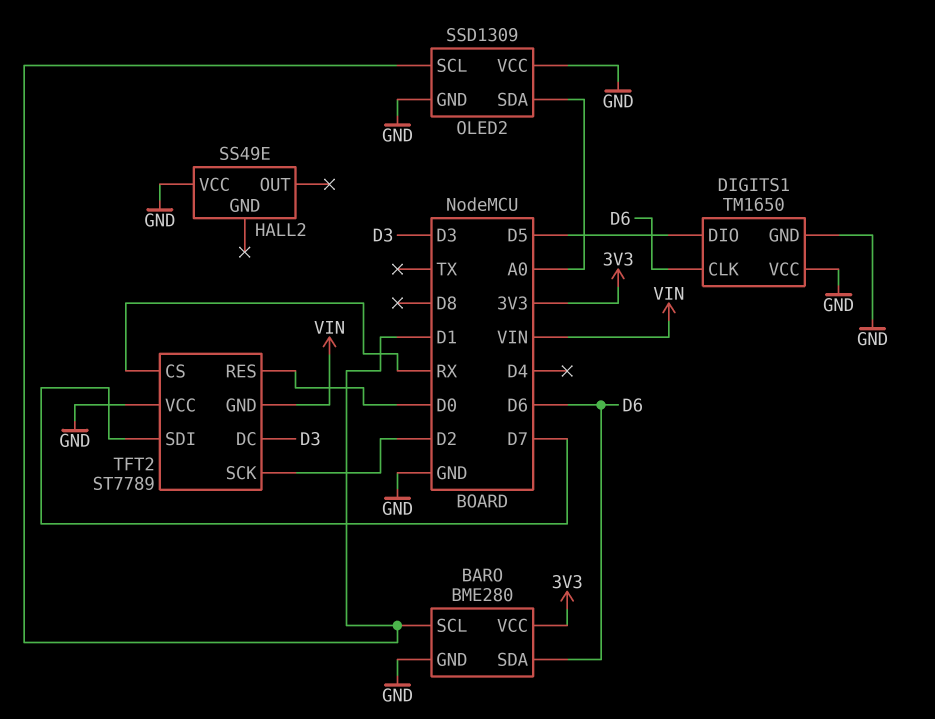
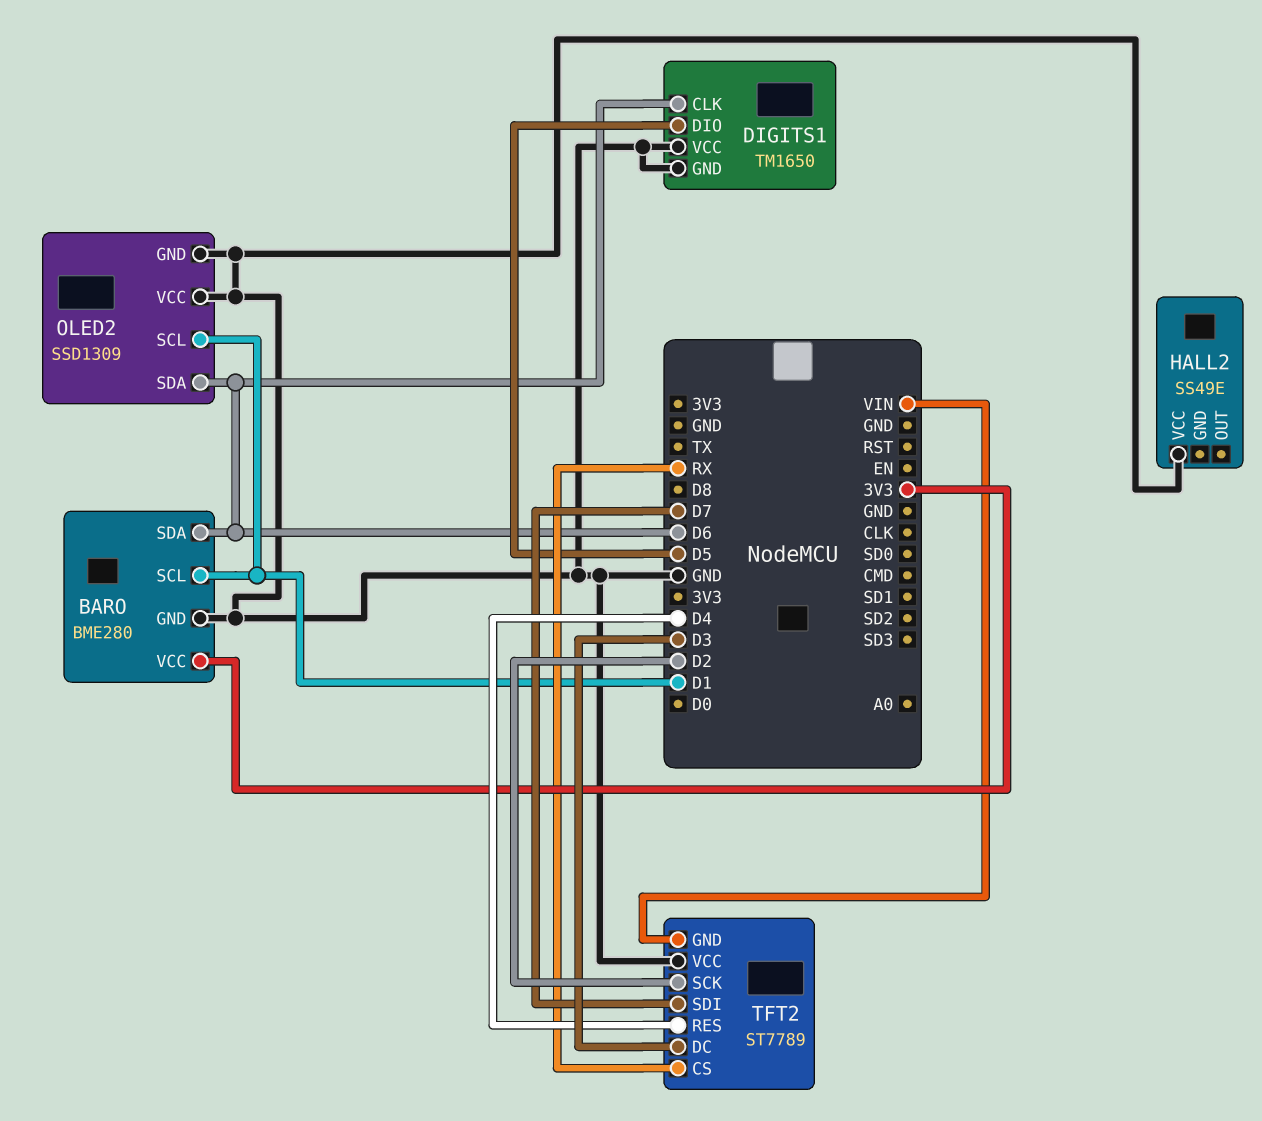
OLED2 pin SDA: A0 -> D6
TFT2 pin RES: D0 -> D4

